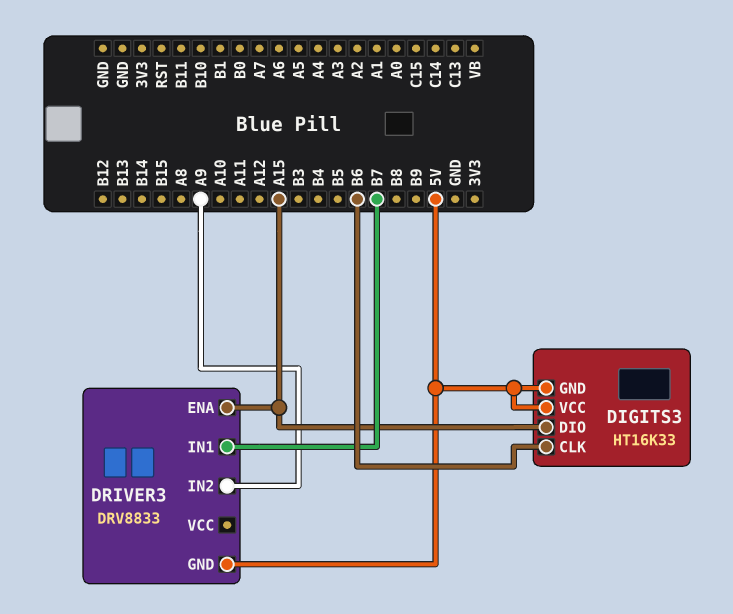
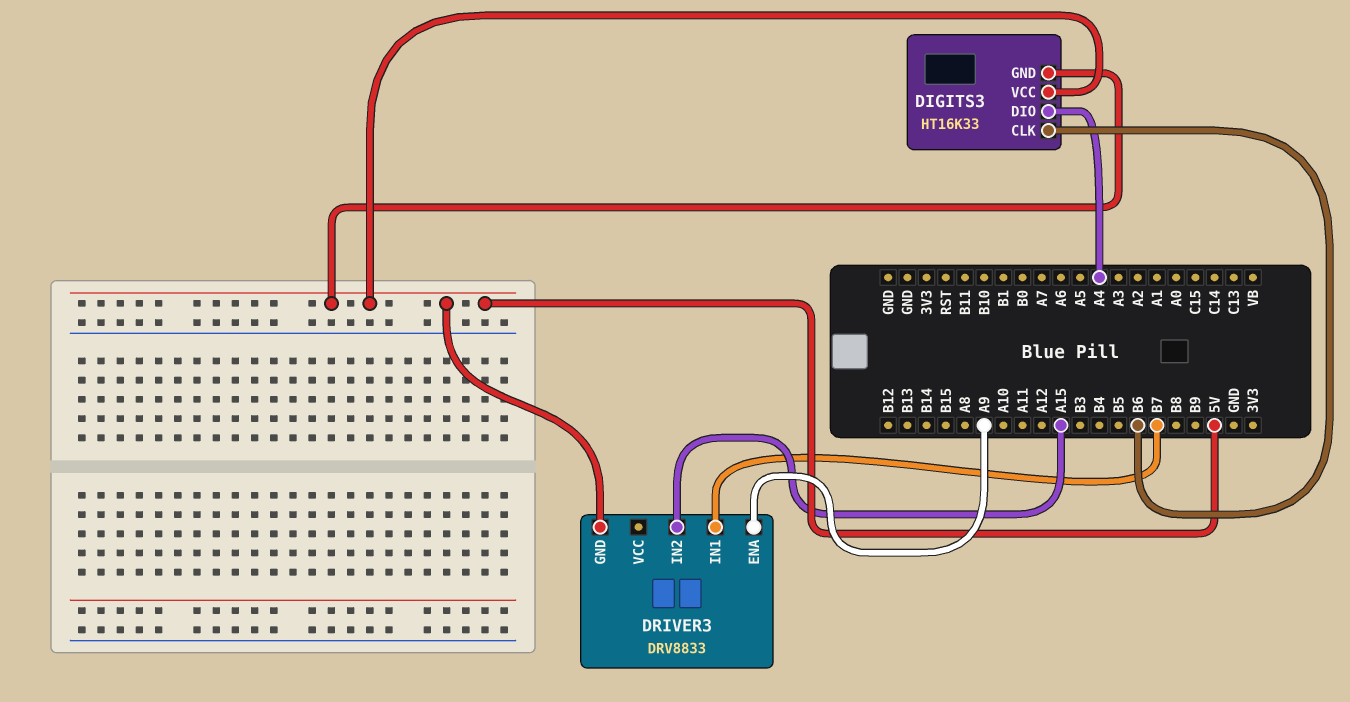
DIGITS3 pin DIO: A15 -> A4
DRIVER3 pin ENA: A15 -> A9
DRIVER3 pin IN2: A9 -> A15

